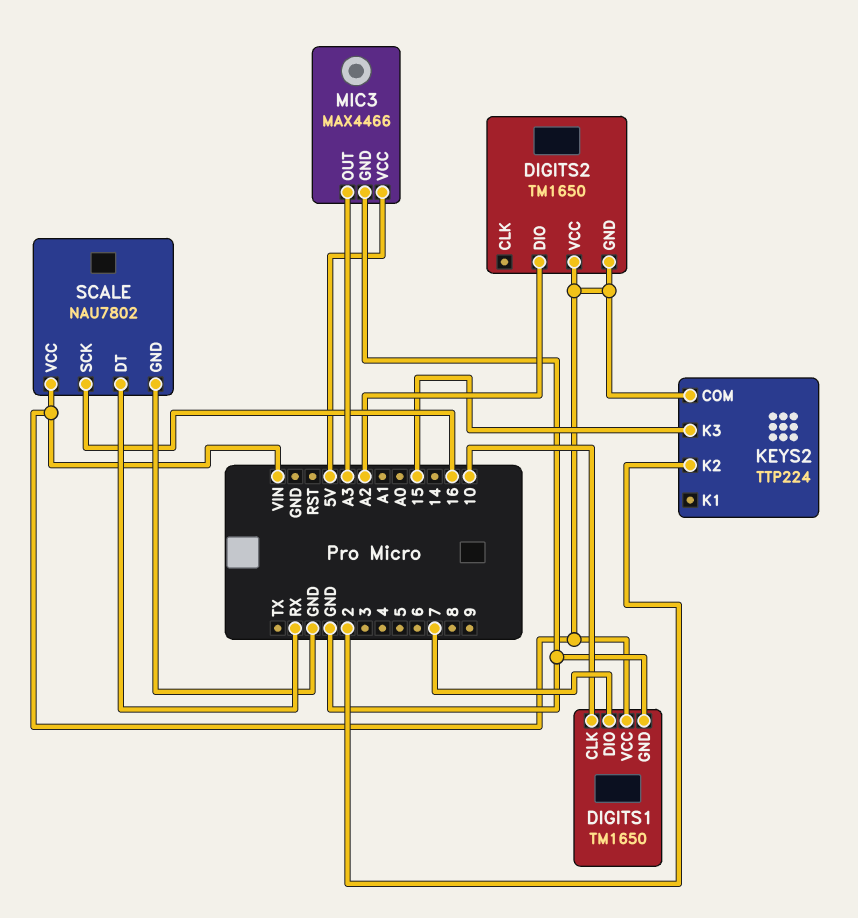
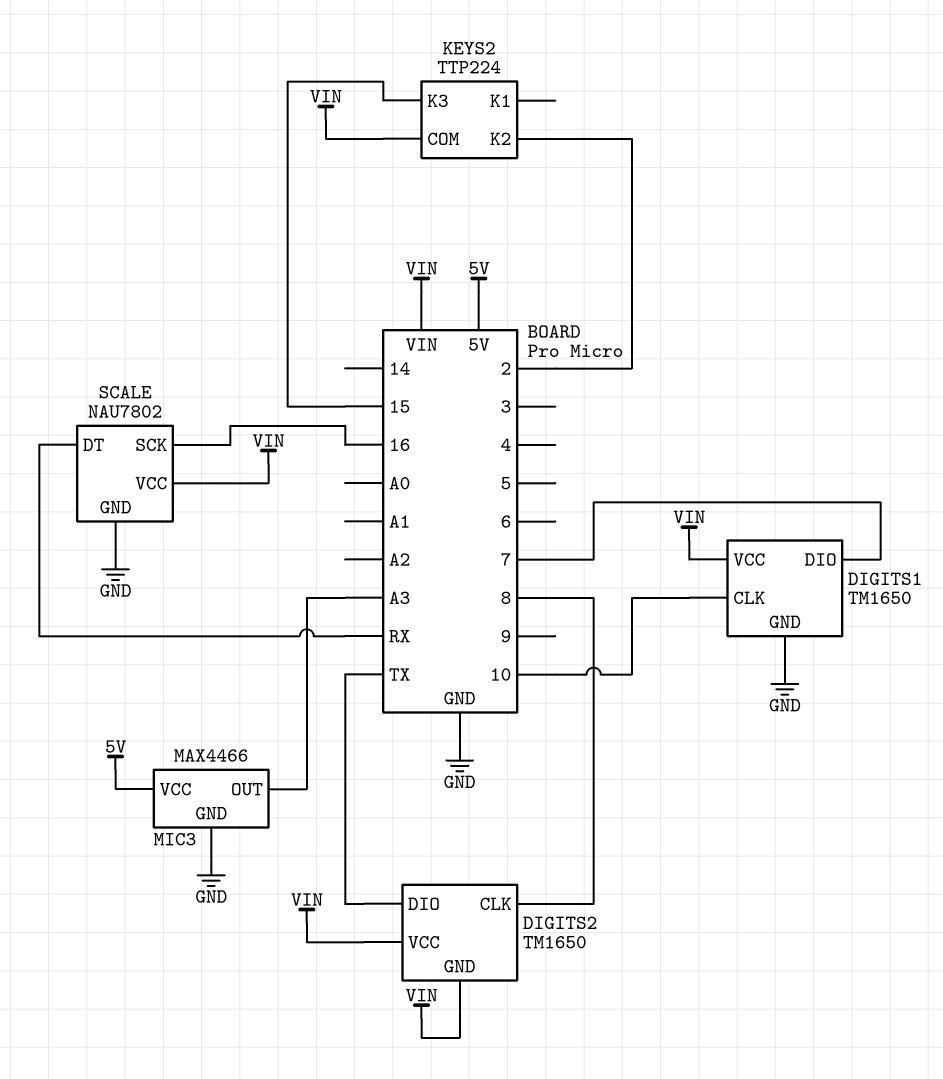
DIGITS2 pin CLK: none -> 8
DIGITS2 pin DIO: A2 -> TX

